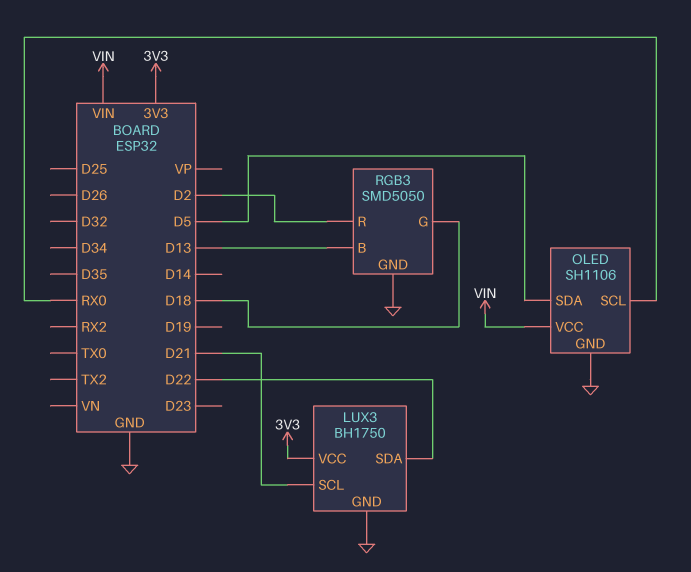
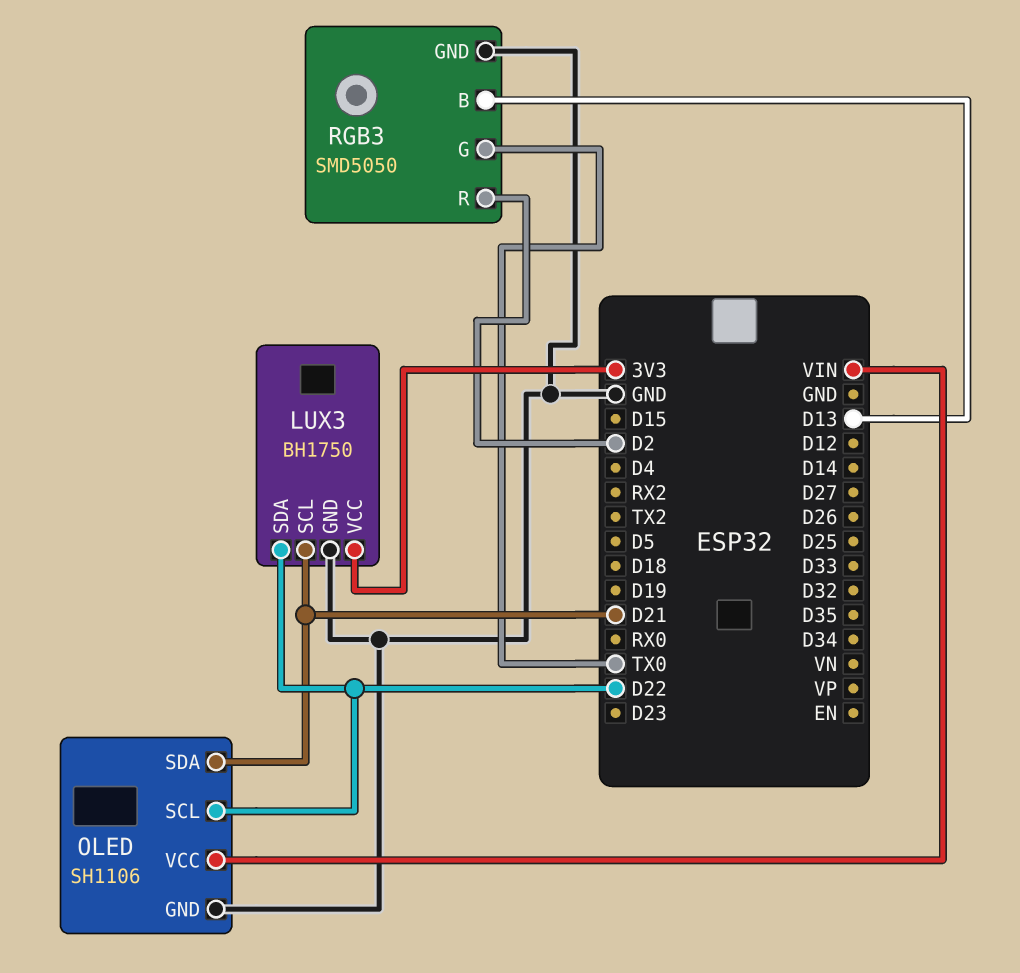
OLED pin SCL: RX0 -> D22
OLED pin SDA: D5 -> D21
RGB3 pin G: D18 -> TX0

